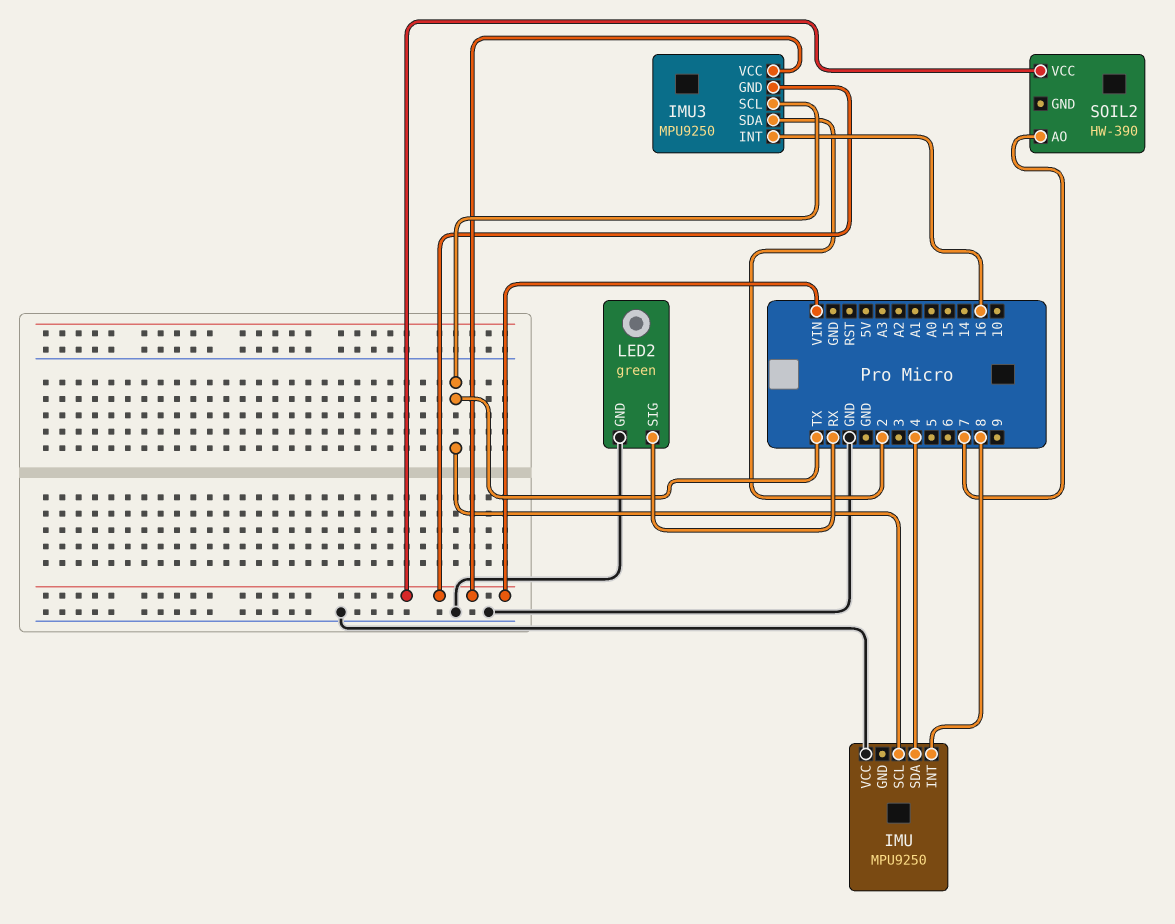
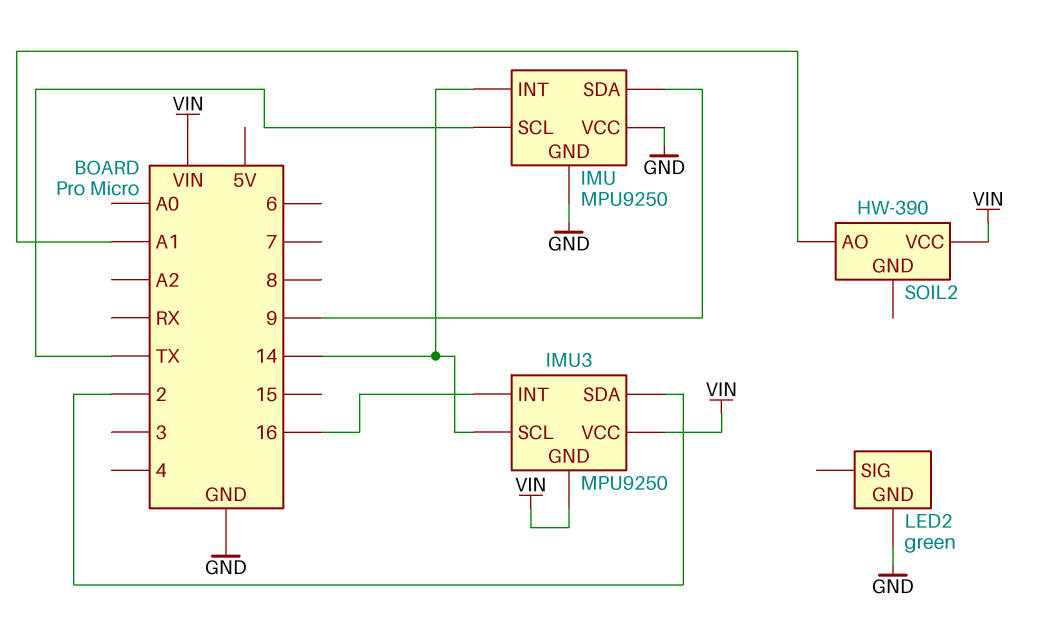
IMU pin GND: none -> GND
IMU pin INT: 8 -> 14
IMU pin SDA: 4 -> 9
IMU3 pin SCL: TX -> 14
LED2 pin SIG: RX -> none
SOIL2 pin AO: 7 -> A1

